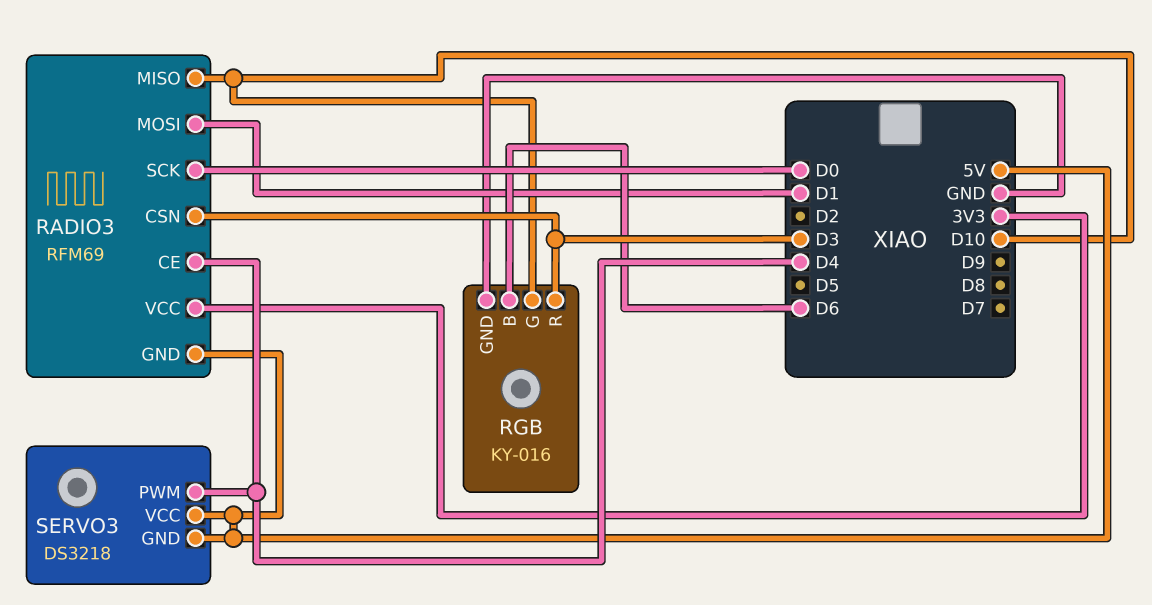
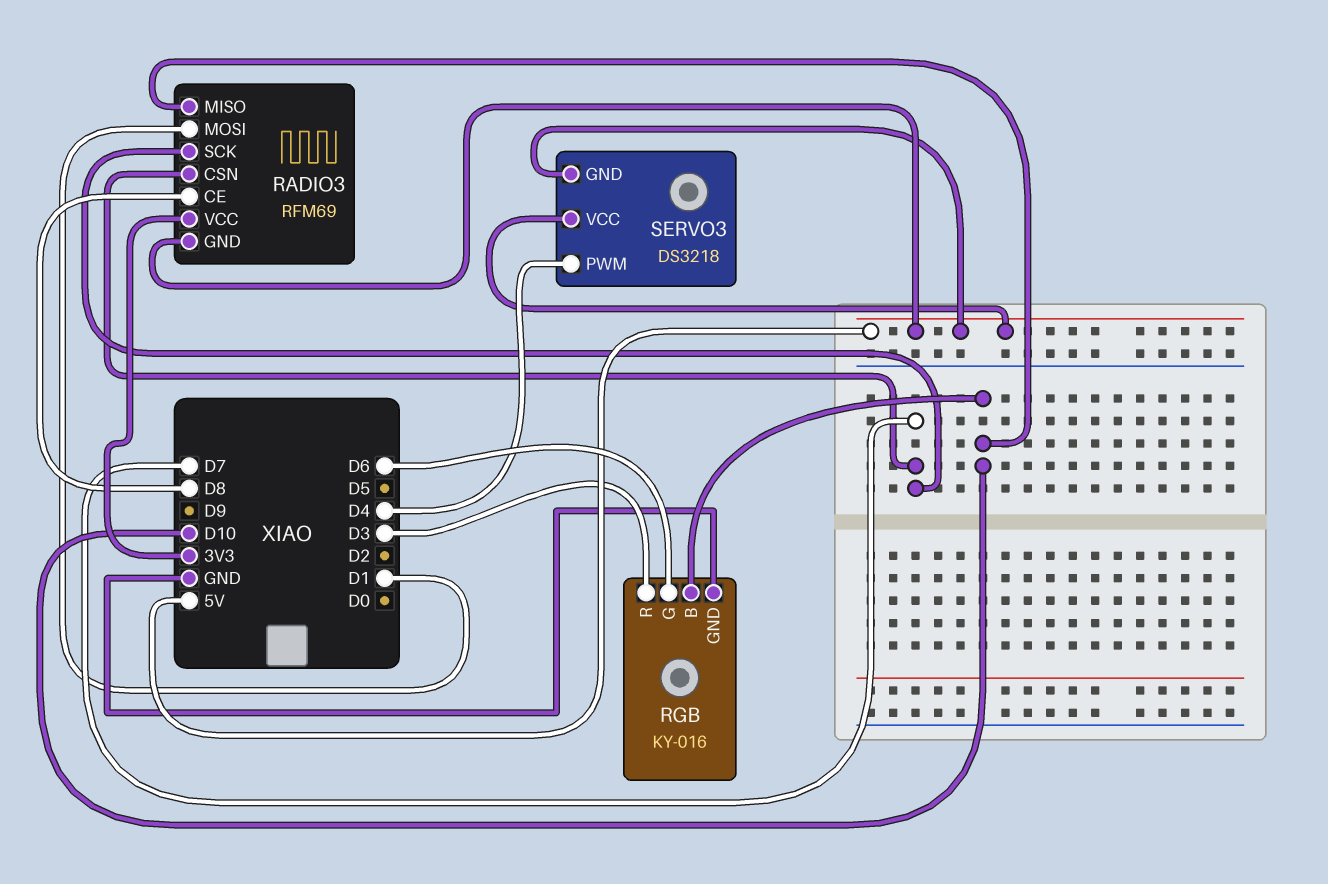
RADIO3 pin CE: D4 -> D8
RADIO3 pin CSN: D3 -> D7
RADIO3 pin SCK: D0 -> D7
RGB pin B: D6 -> D10
RGB pin G: D10 -> D6

